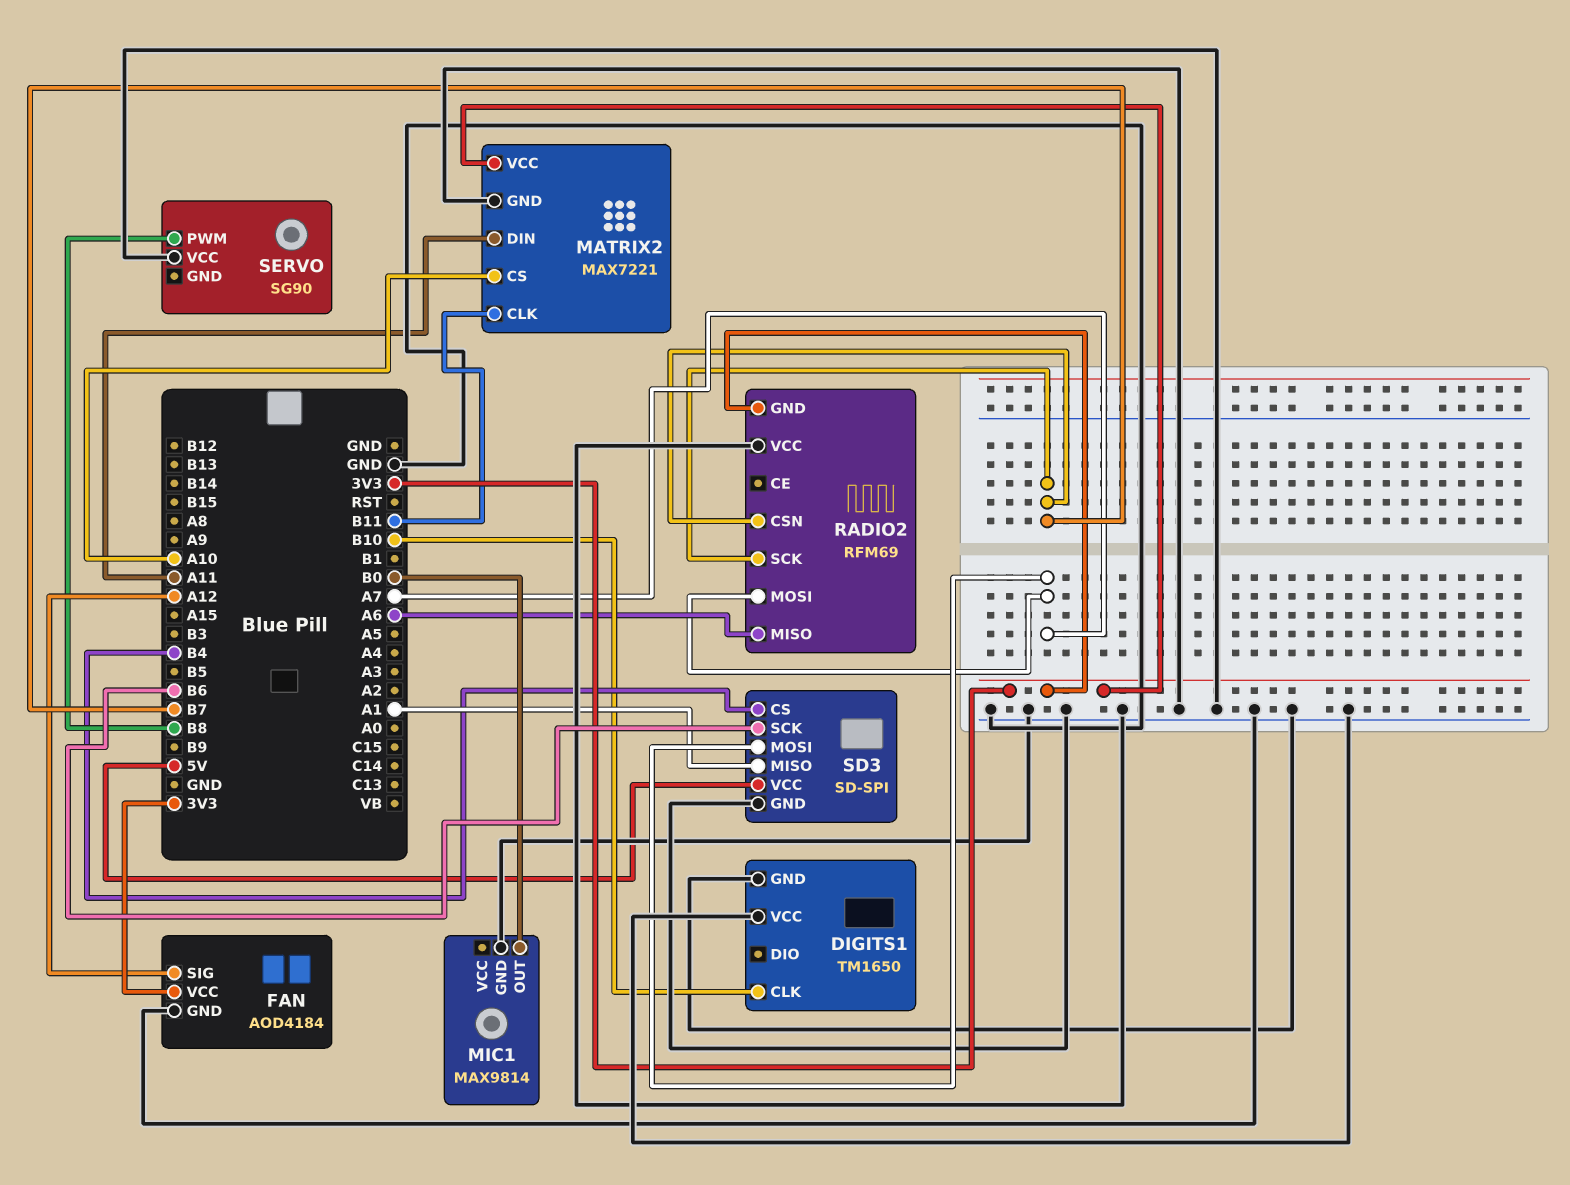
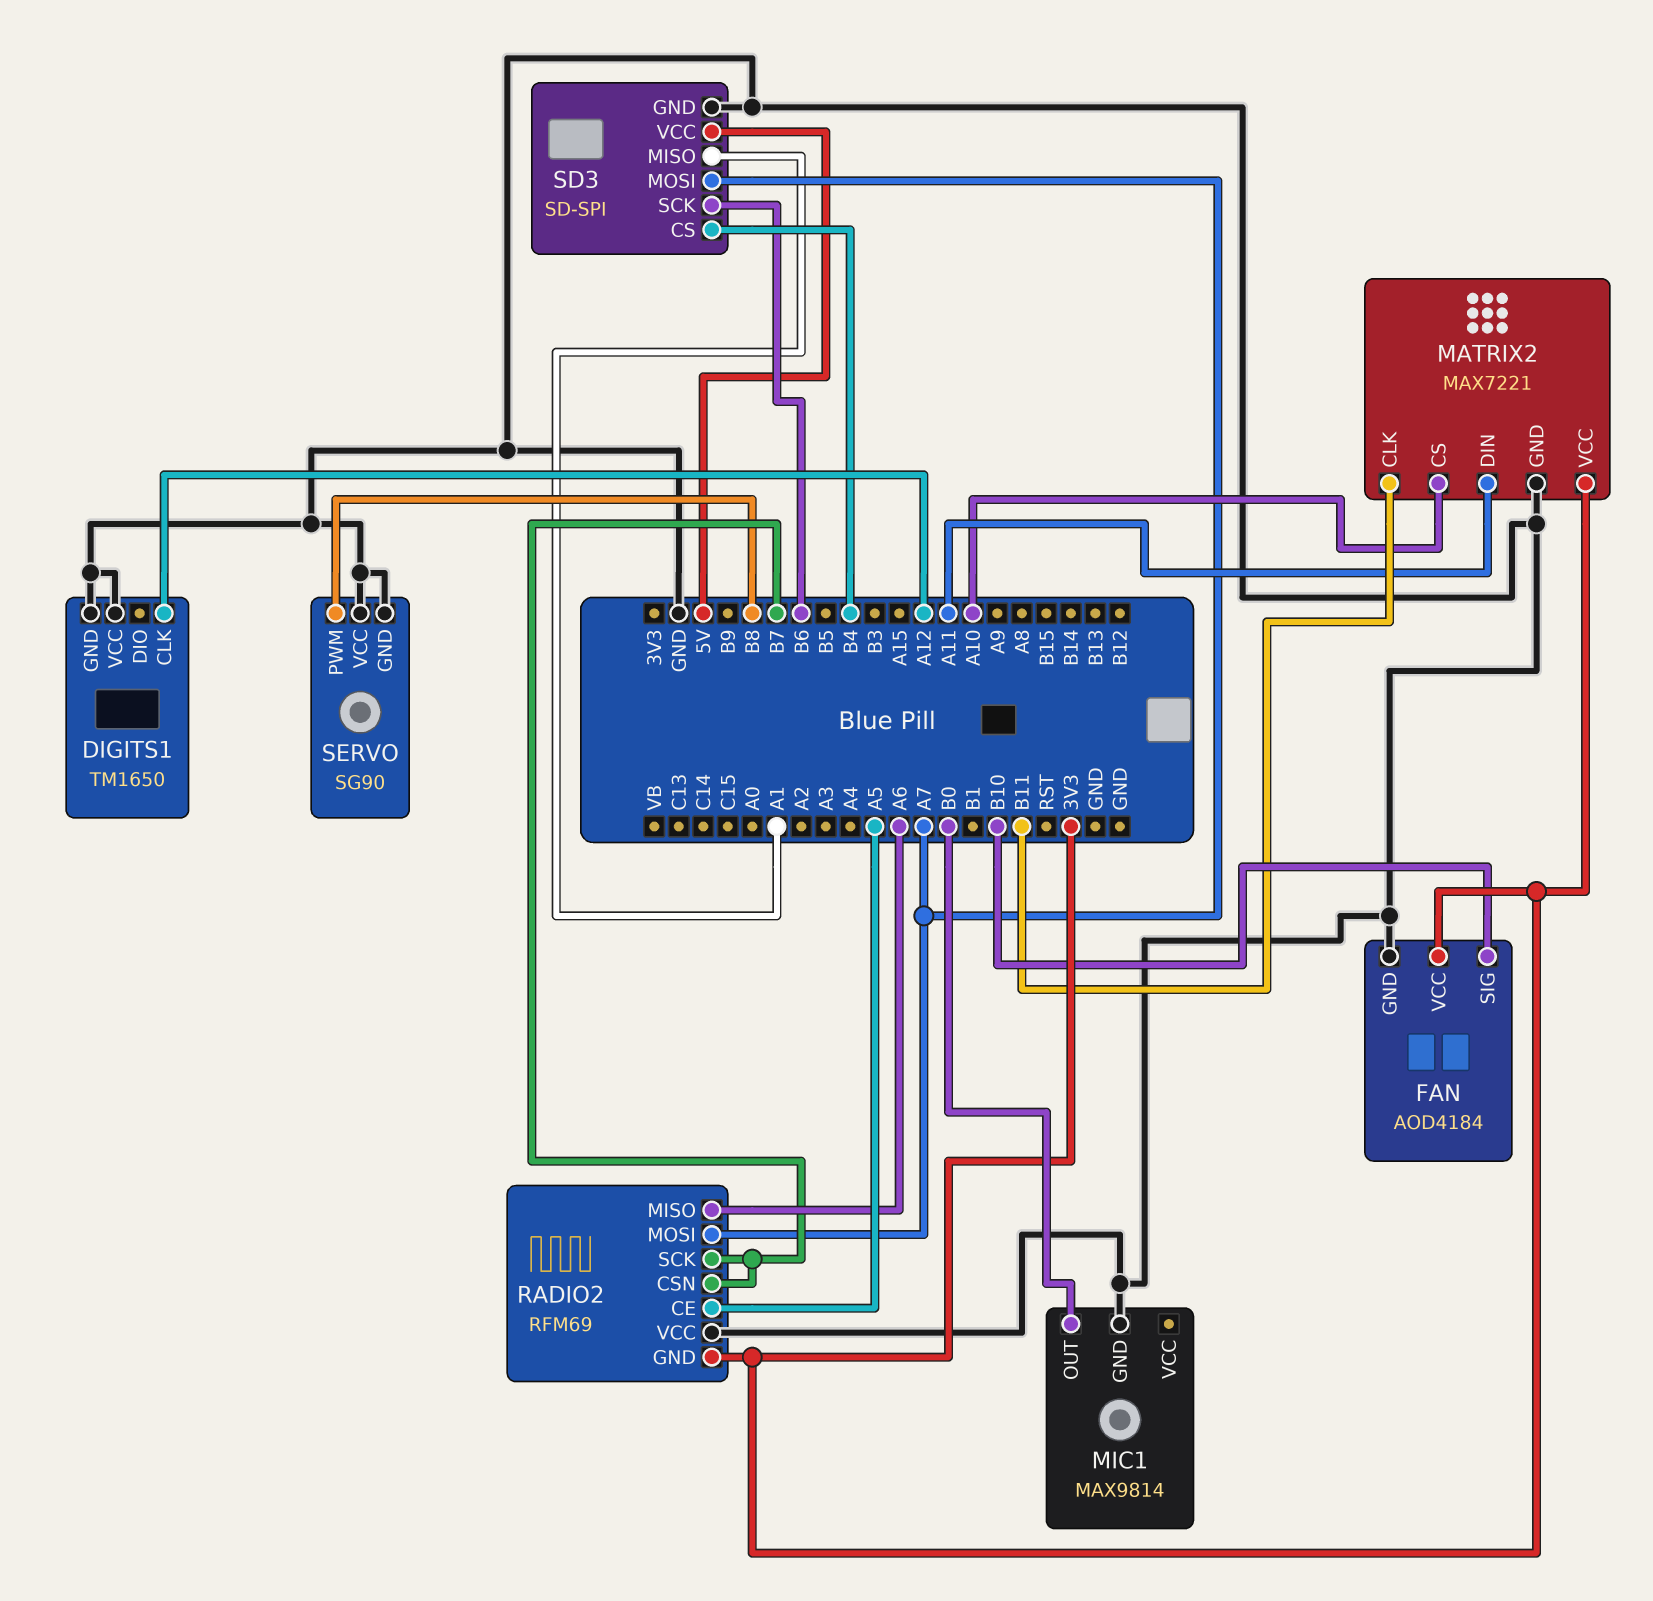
DIGITS1 pin CLK: B10 -> A12
FAN pin SIG: A12 -> B10
RADIO2 pin CE: none -> A5
SERVO pin GND: none -> GND

